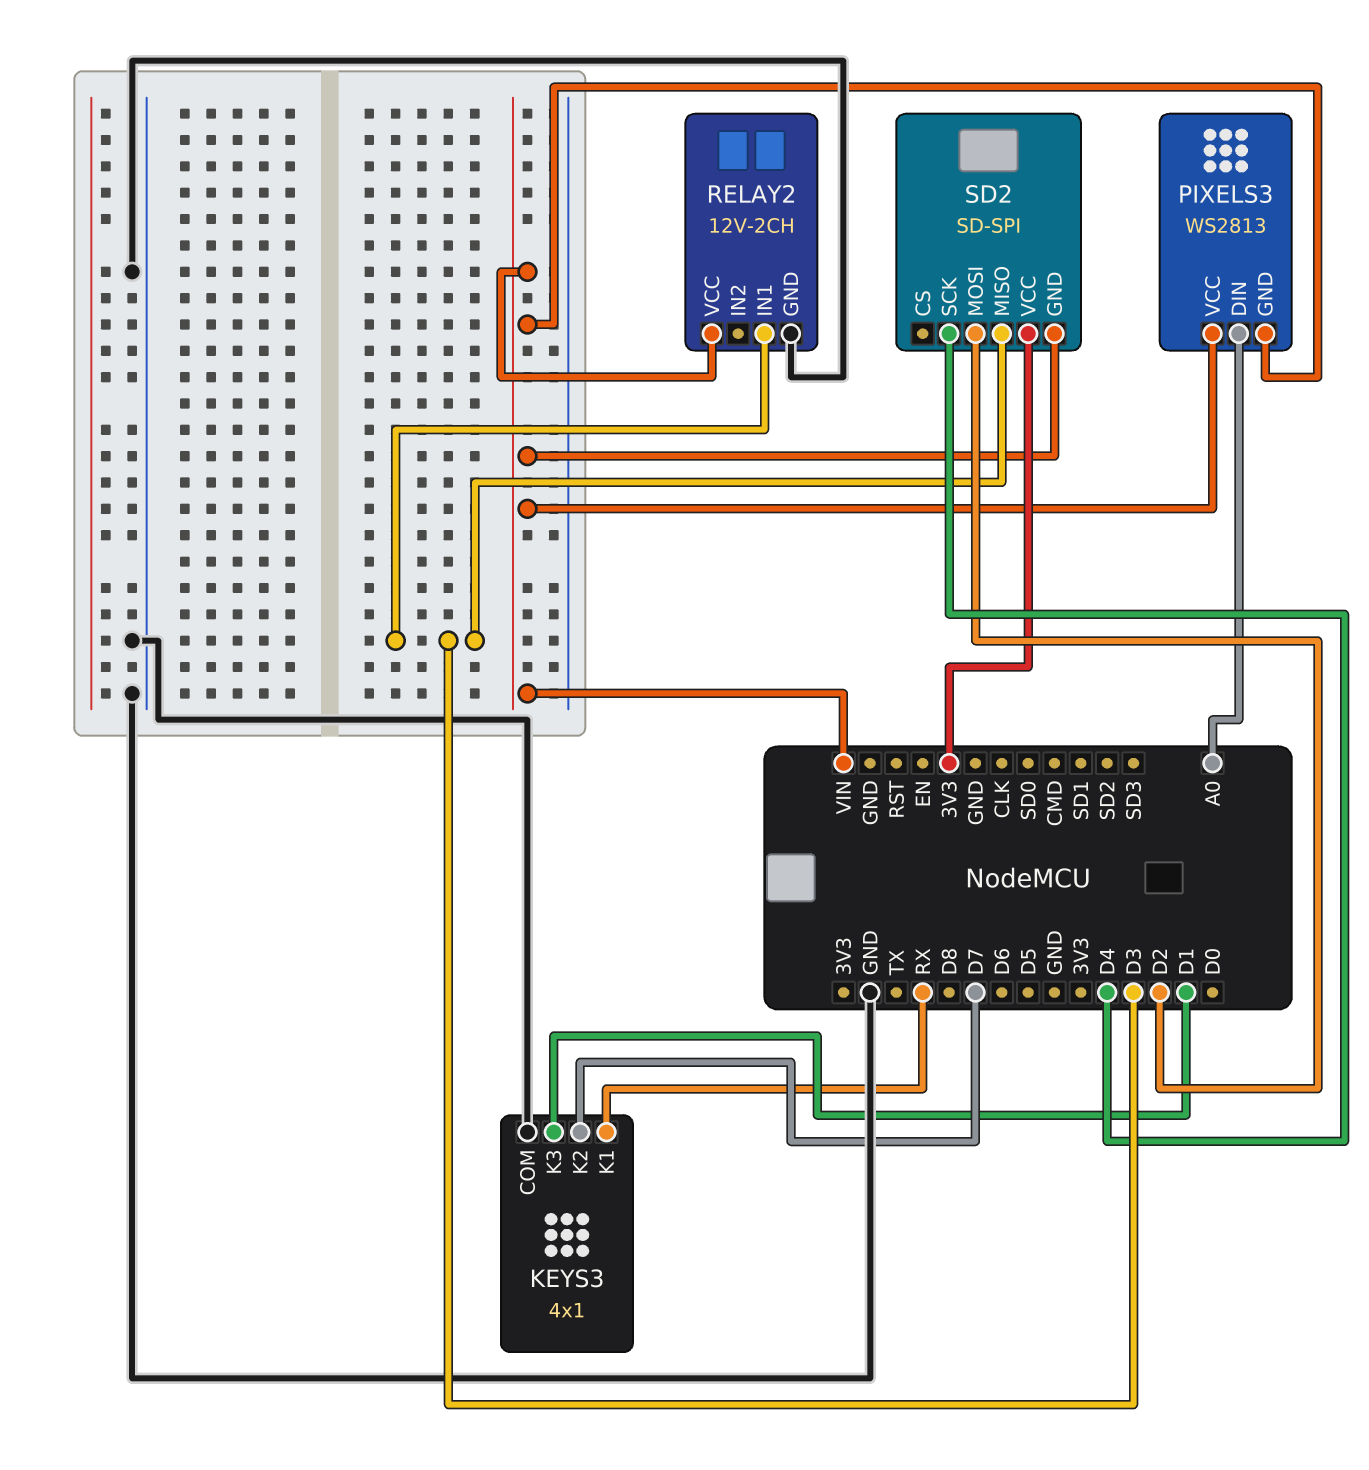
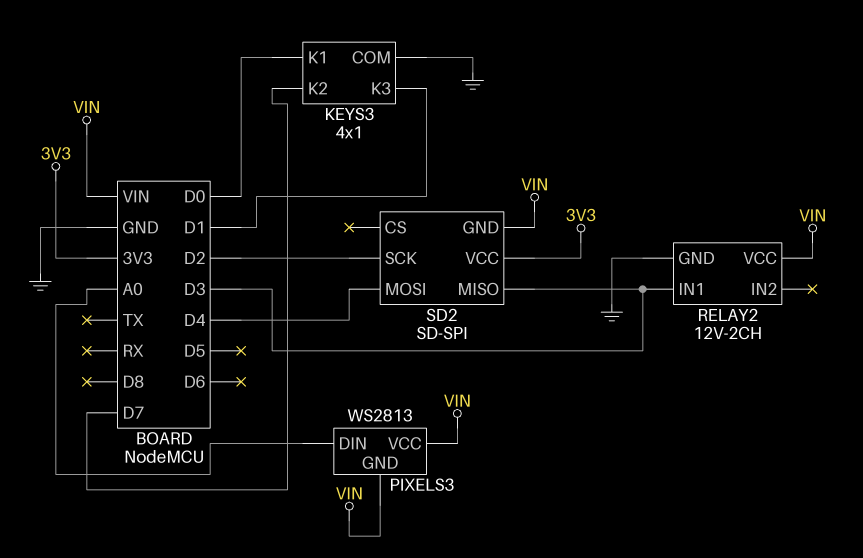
KEYS3 pin K1: RX -> D0
SD2 pin MOSI: D2 -> D4
SD2 pin SCK: D4 -> D2

